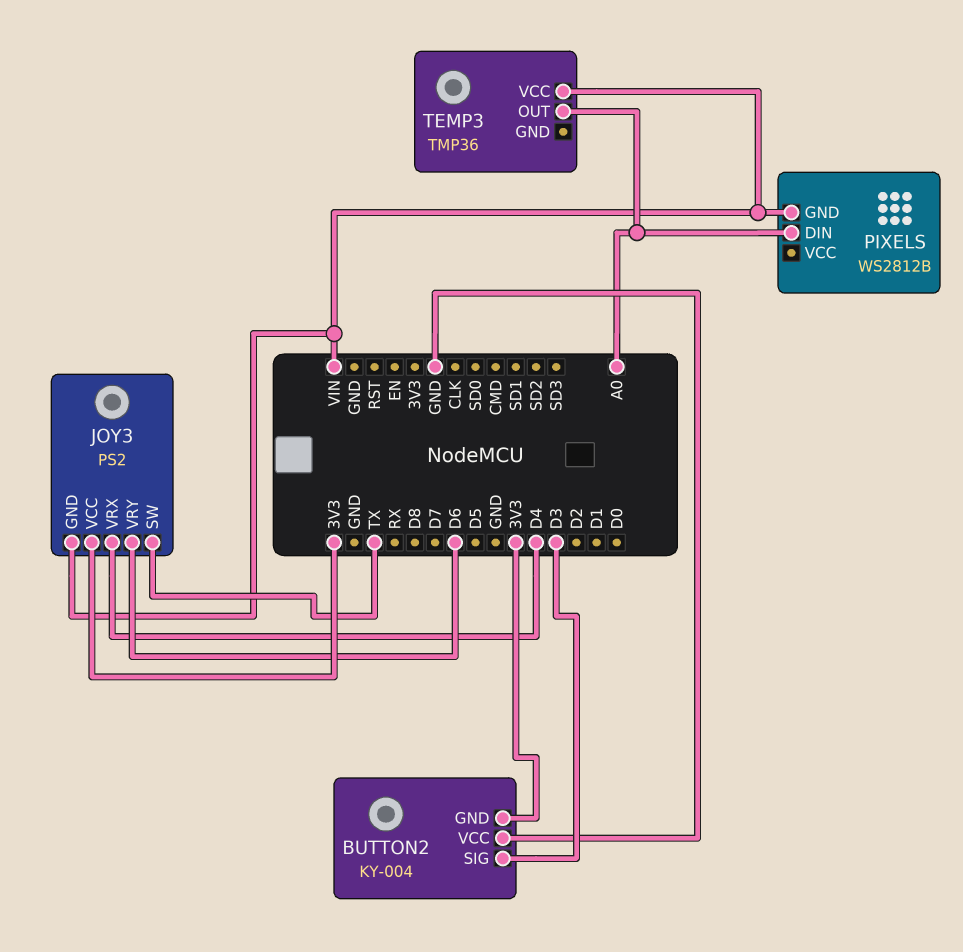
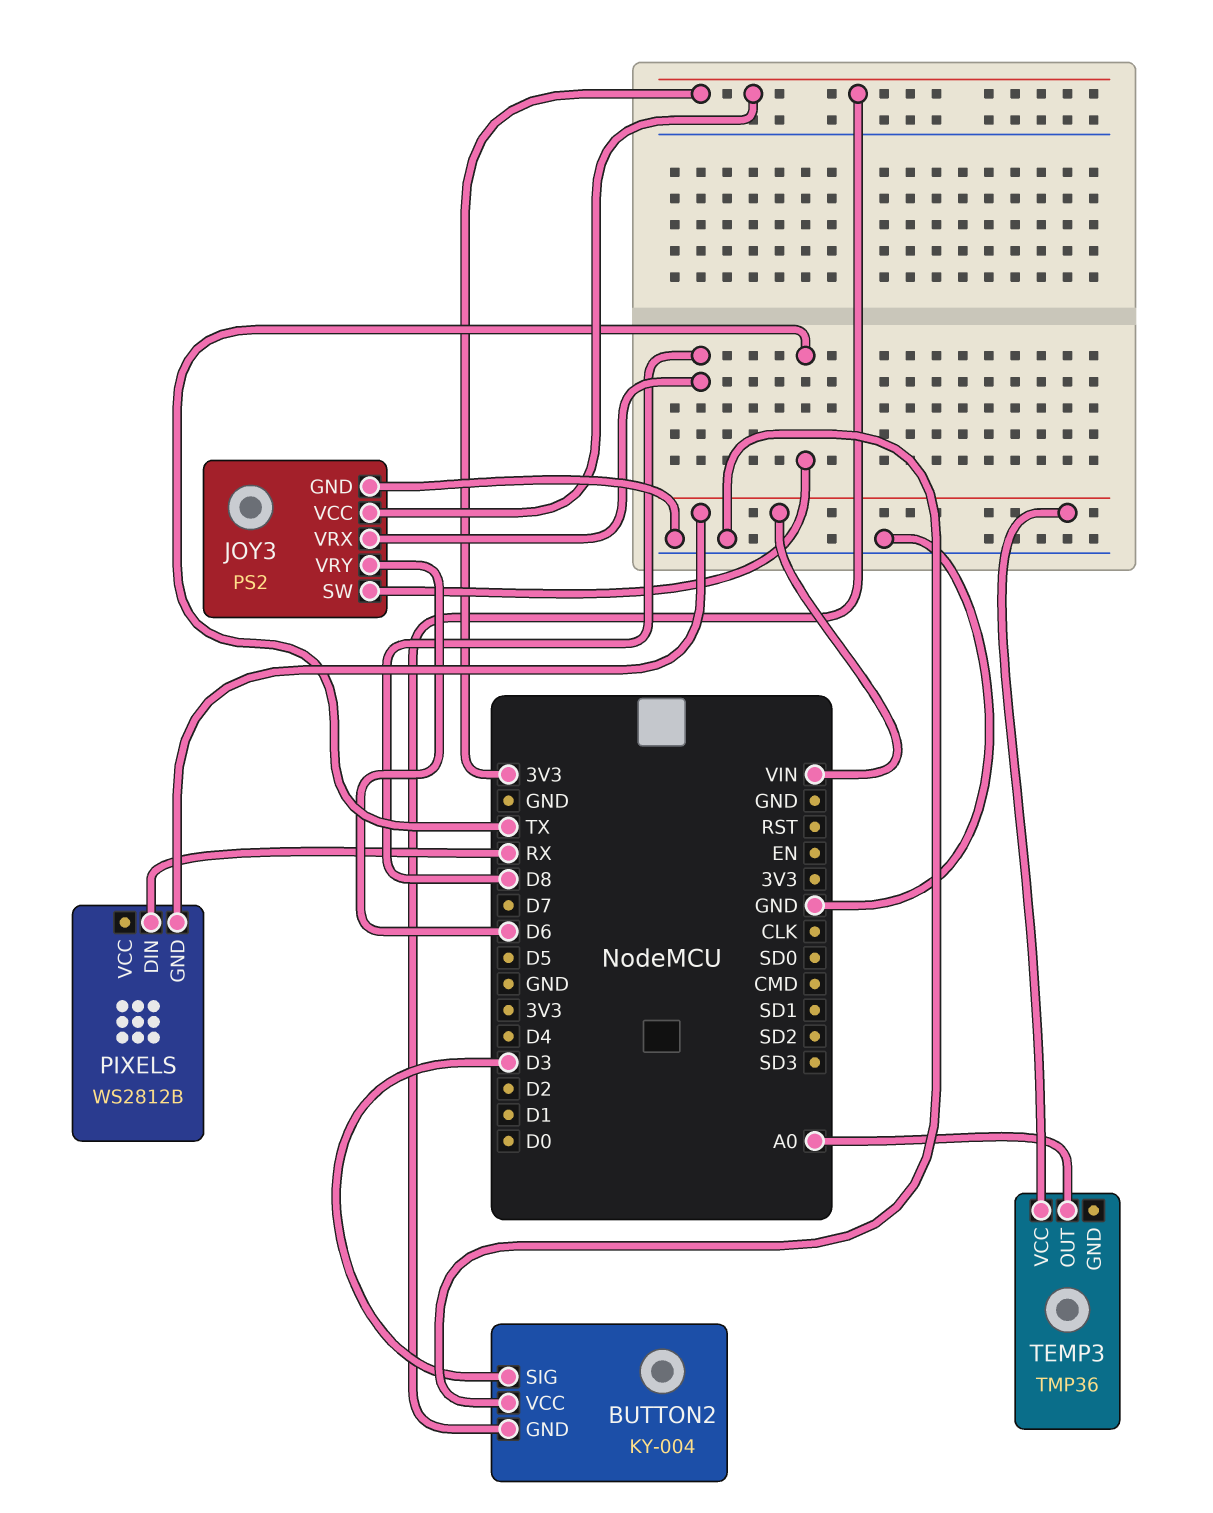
JOY3 pin GND: VIN -> GND
JOY3 pin VRX: D4 -> D8
PIXELS pin DIN: A0 -> RX

